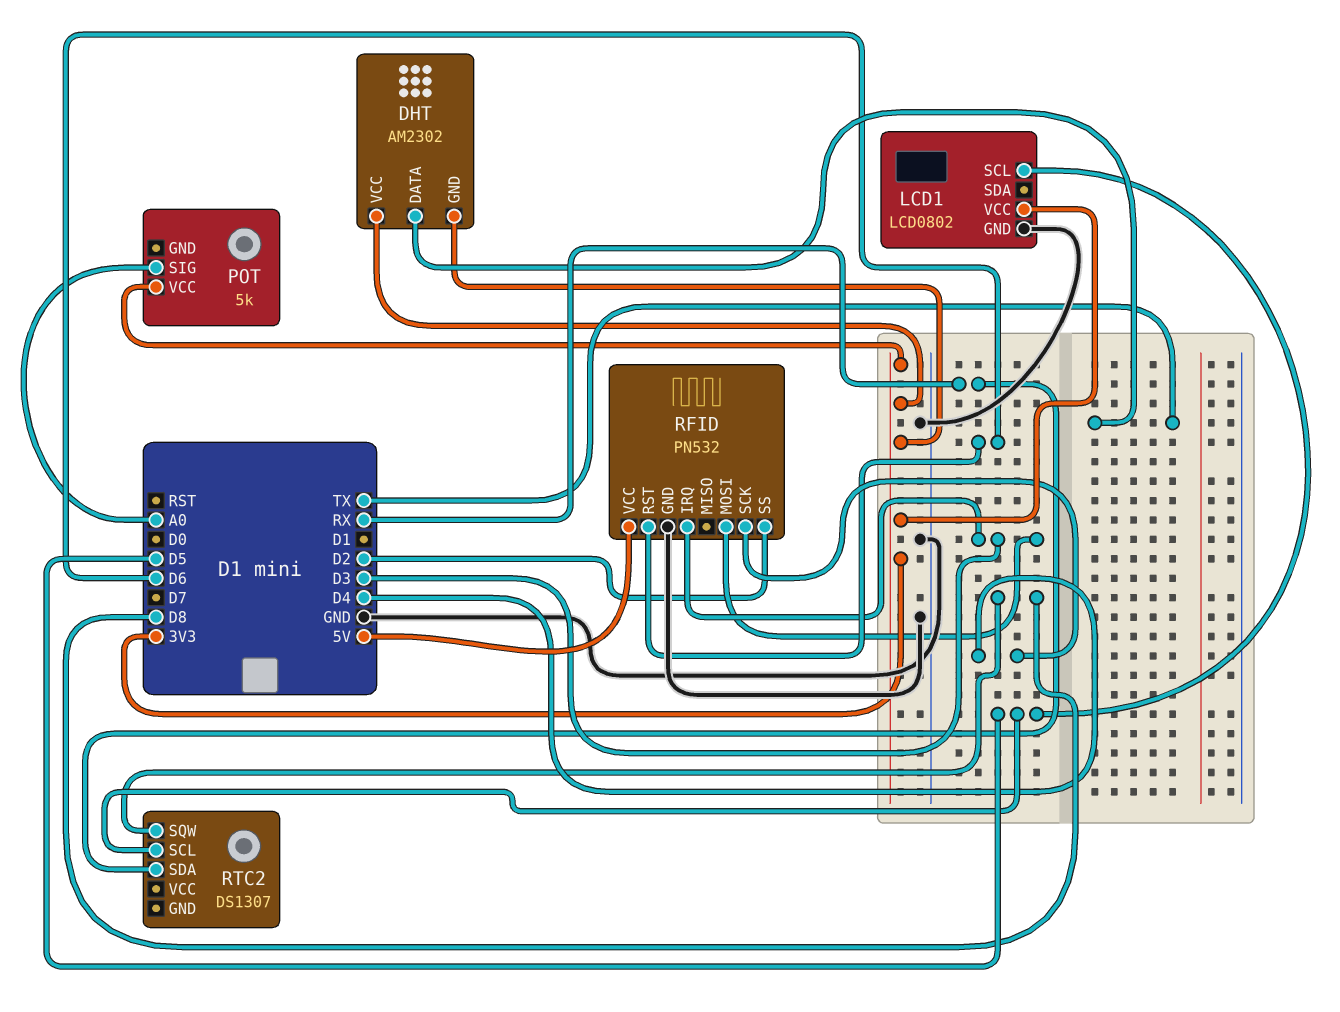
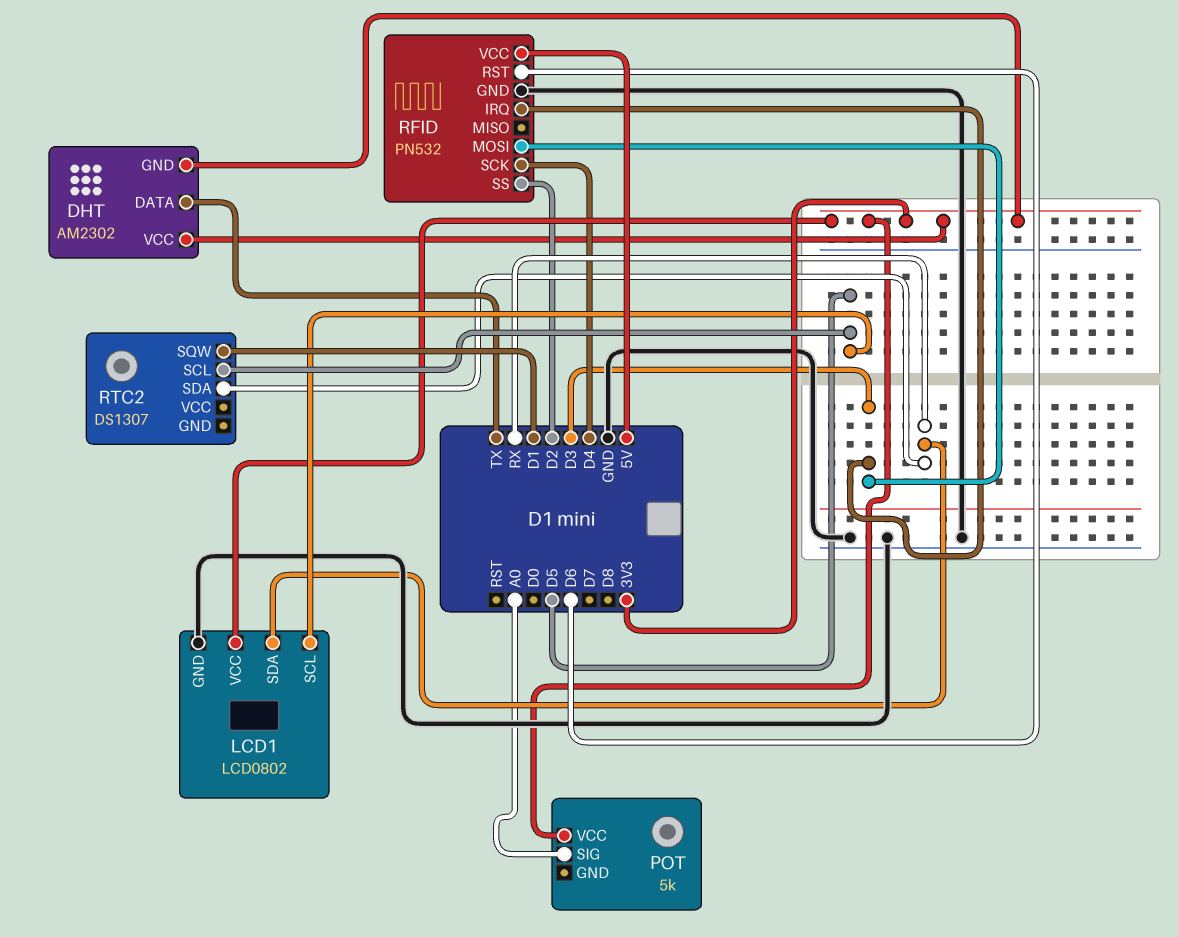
LCD1 pin SDA: none -> RX
RTC2 pin SQW: D8 -> D1

